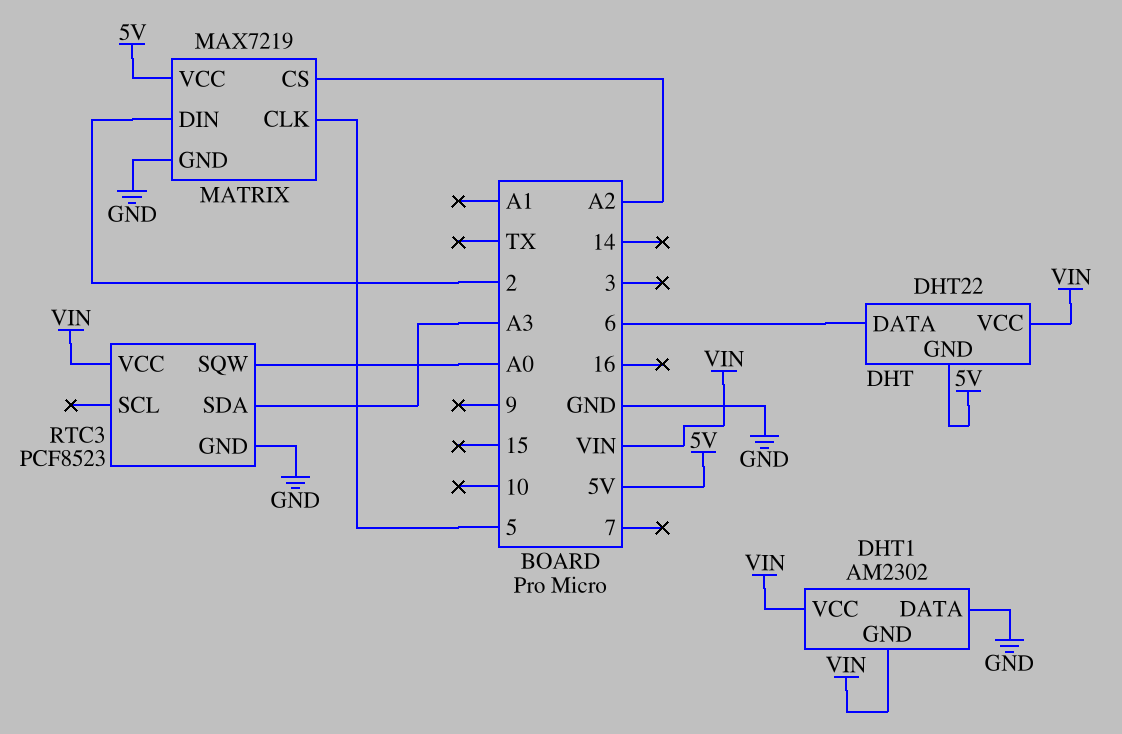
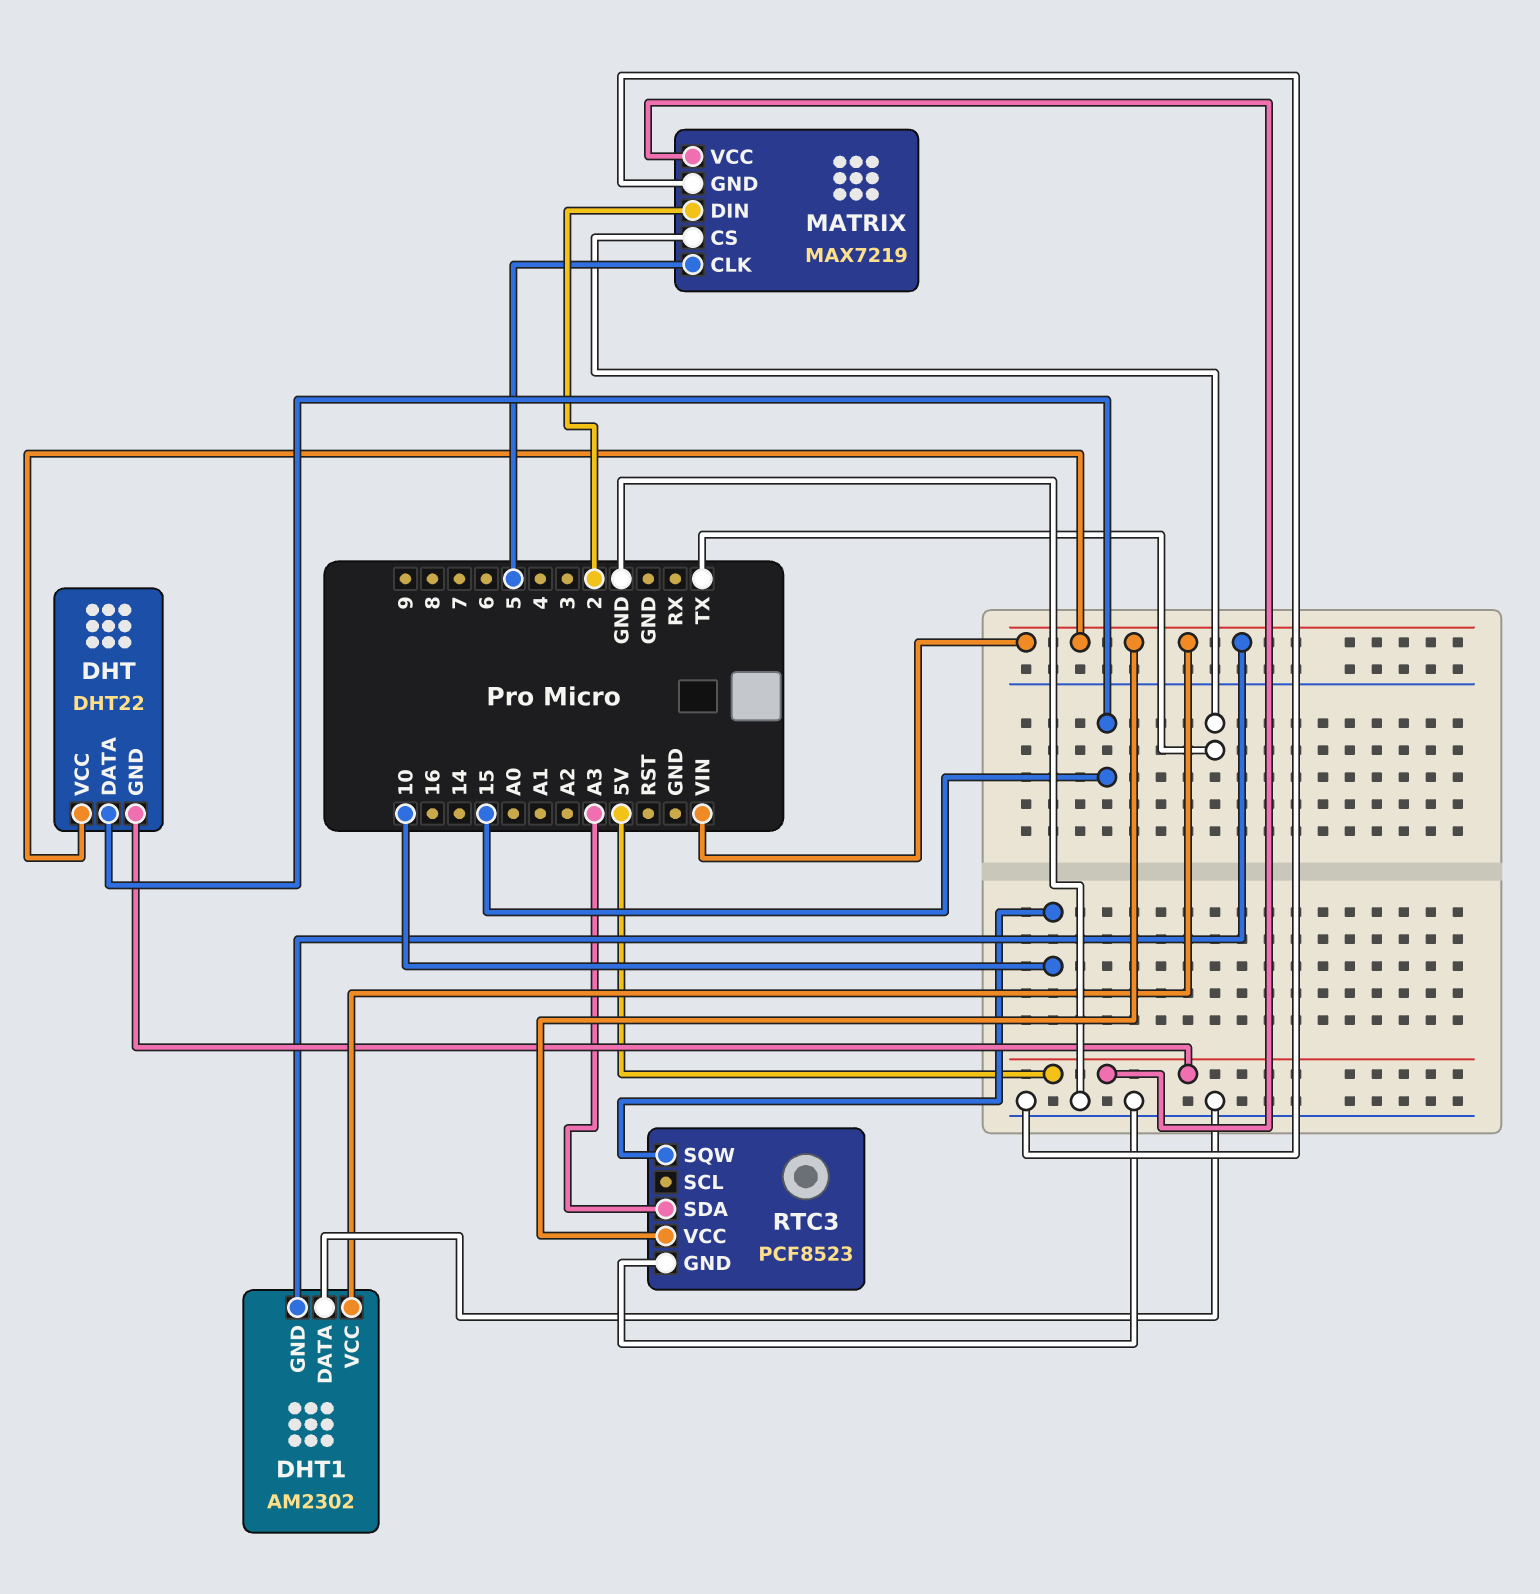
DHT pin DATA: 6 -> 15
MATRIX pin CS: A2 -> TX
RTC3 pin SQW: A0 -> 10

